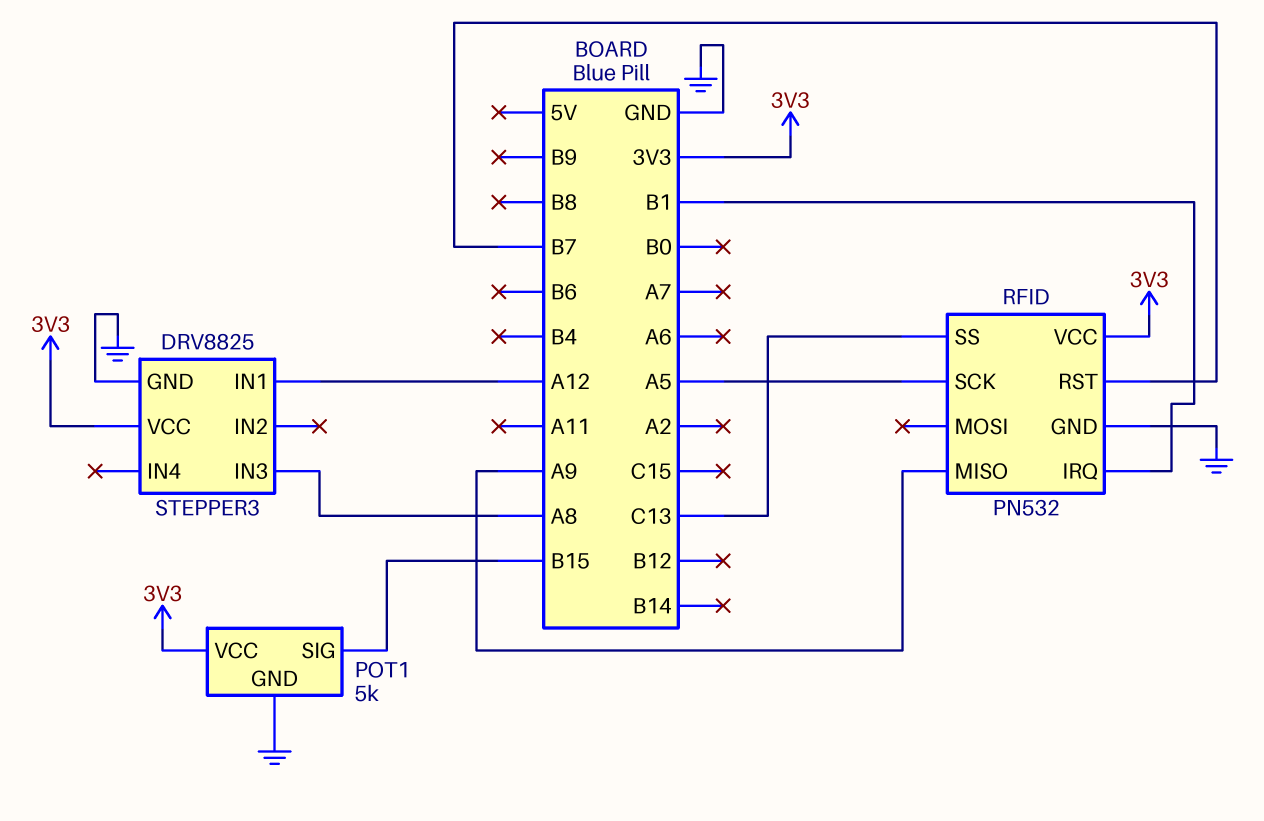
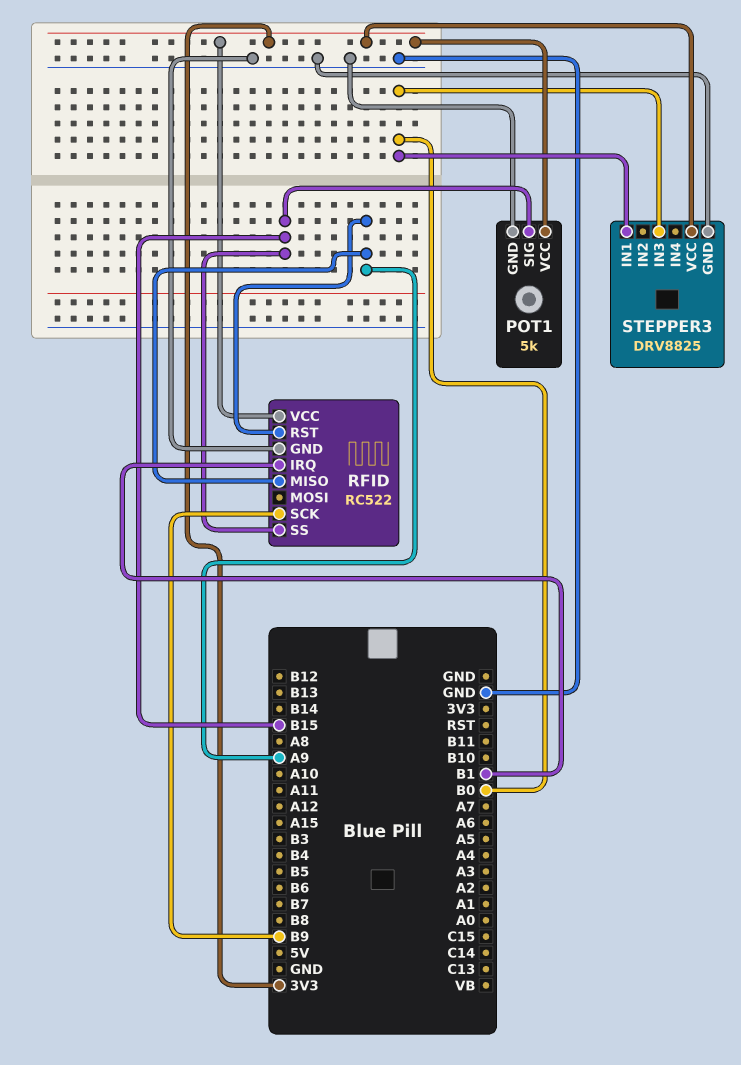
RFID: PN532 -> RC522
RFID pin RST: B7 -> A9
RFID pin SCK: A5 -> B9
RFID pin SS: C13 -> B15
STEPPER3 pin IN1: A12 -> B0
STEPPER3 pin IN3: A8 -> B0

